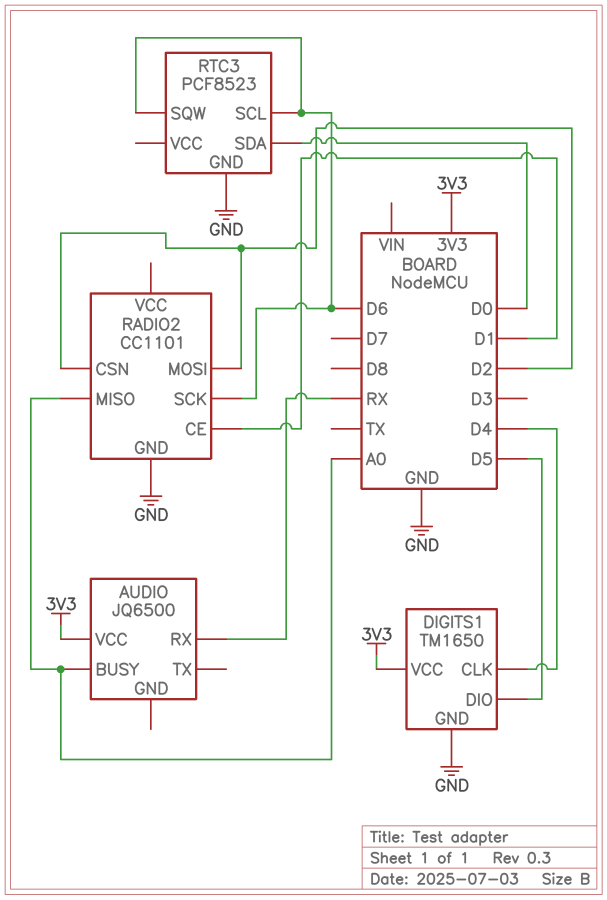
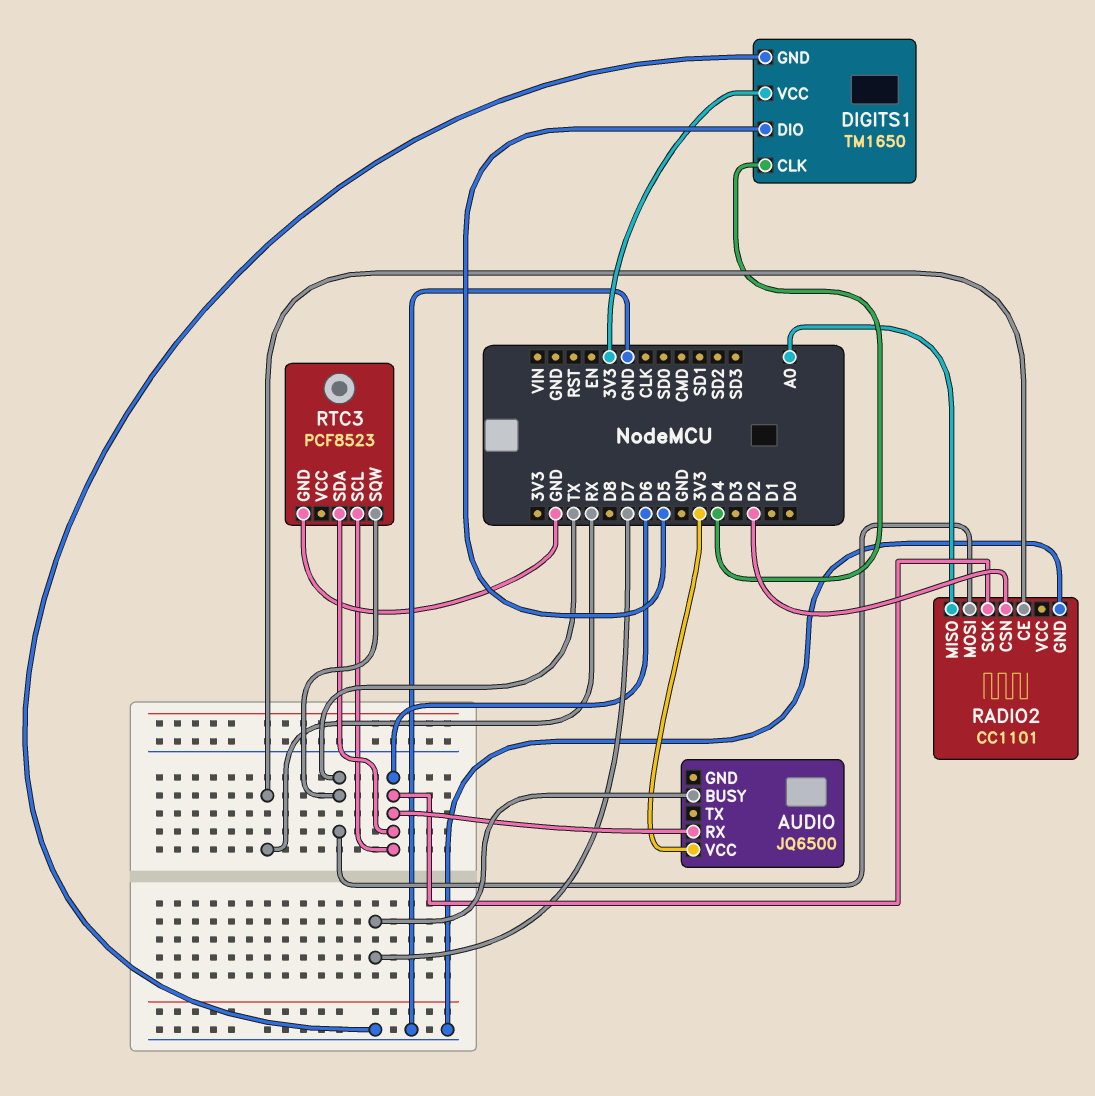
AUDIO pin BUSY: A0 -> D7
AUDIO pin RX: RX -> D6
RADIO2 pin CE: D1 -> RX
RADIO2 pin MOSI: D2 -> TX
RTC3 pin SDA: D0 -> D6
RTC3 pin SQW: D6 -> TX

